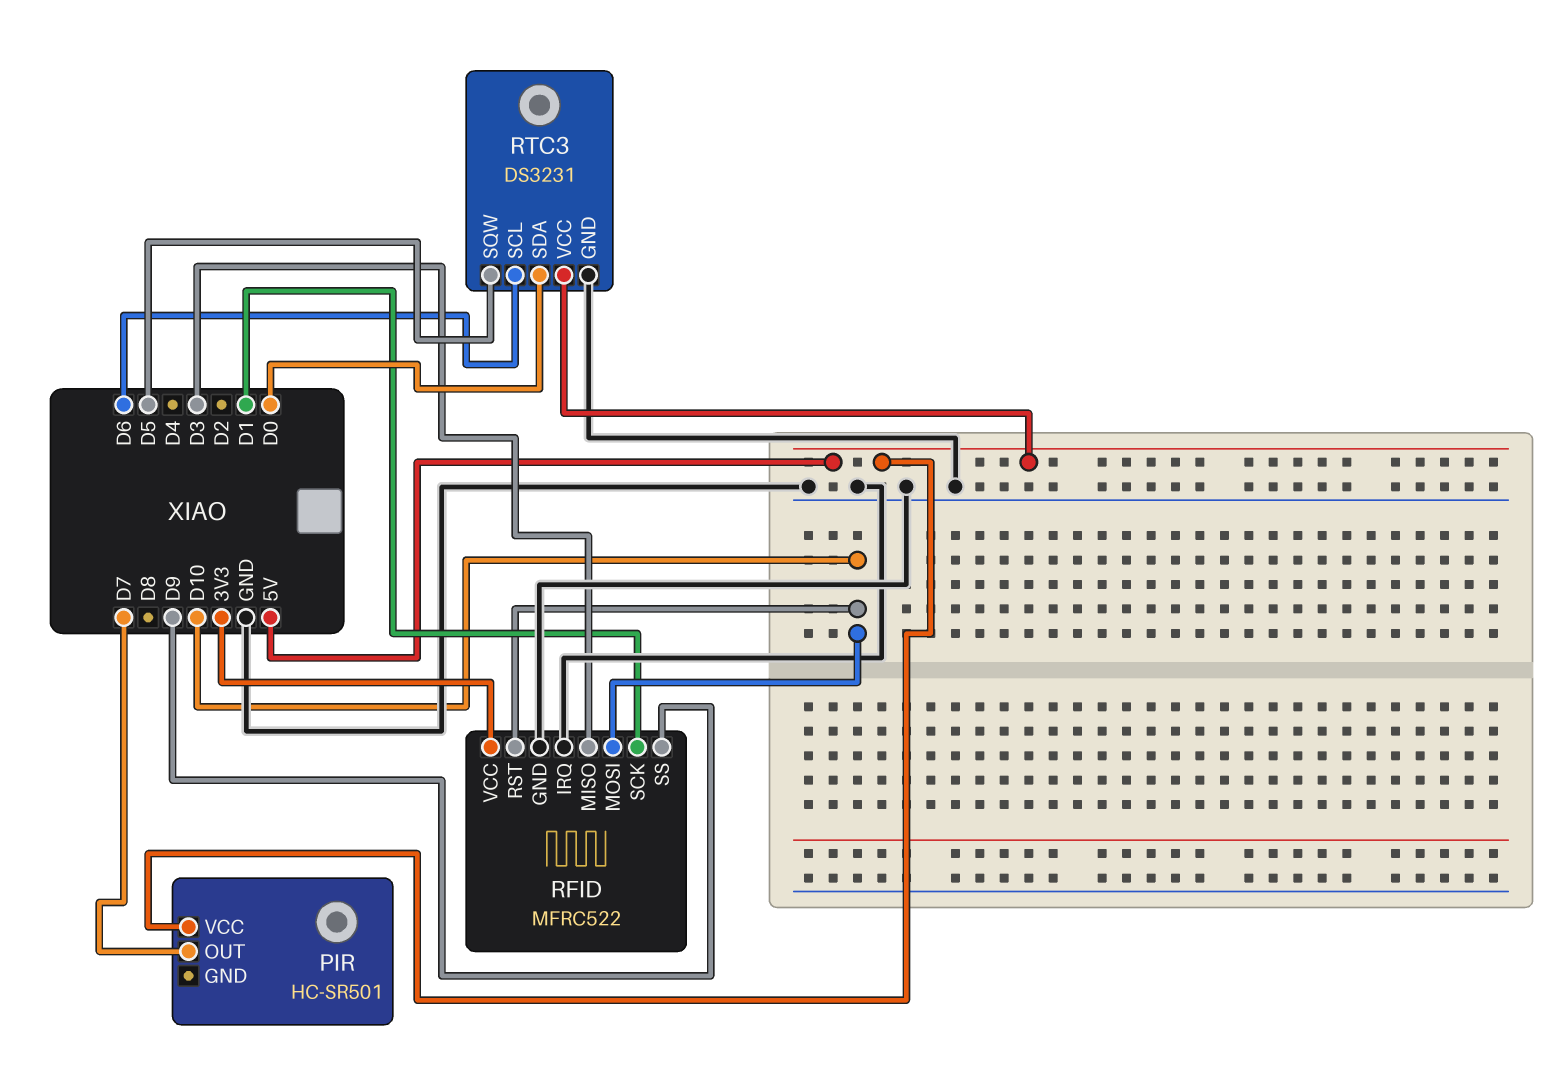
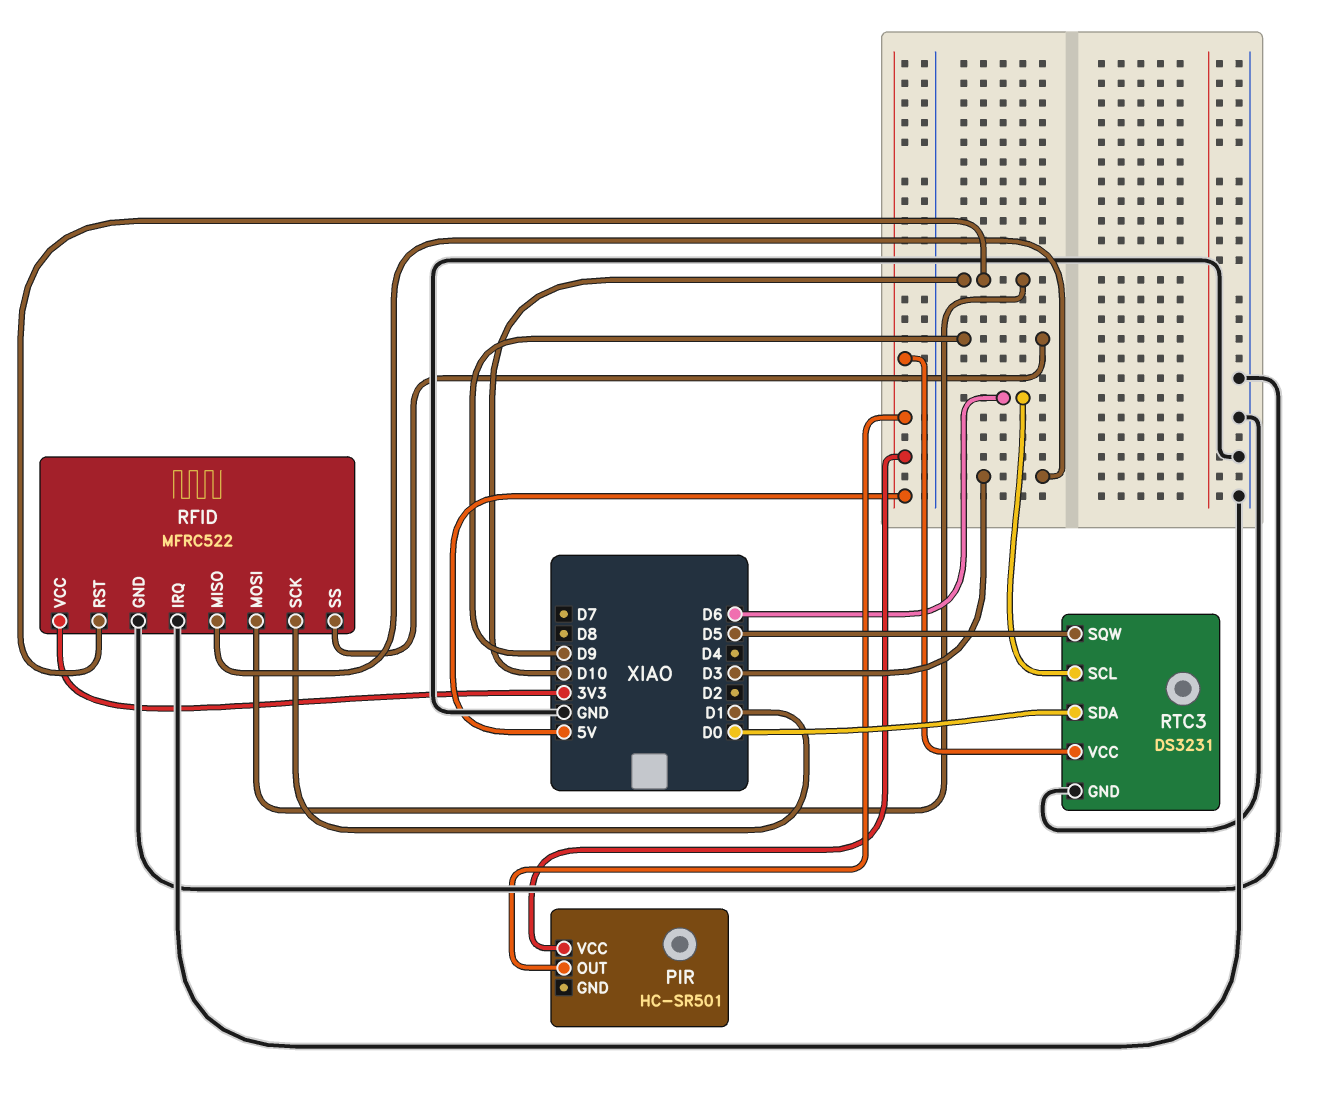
PIR pin OUT: D7 -> 5V

